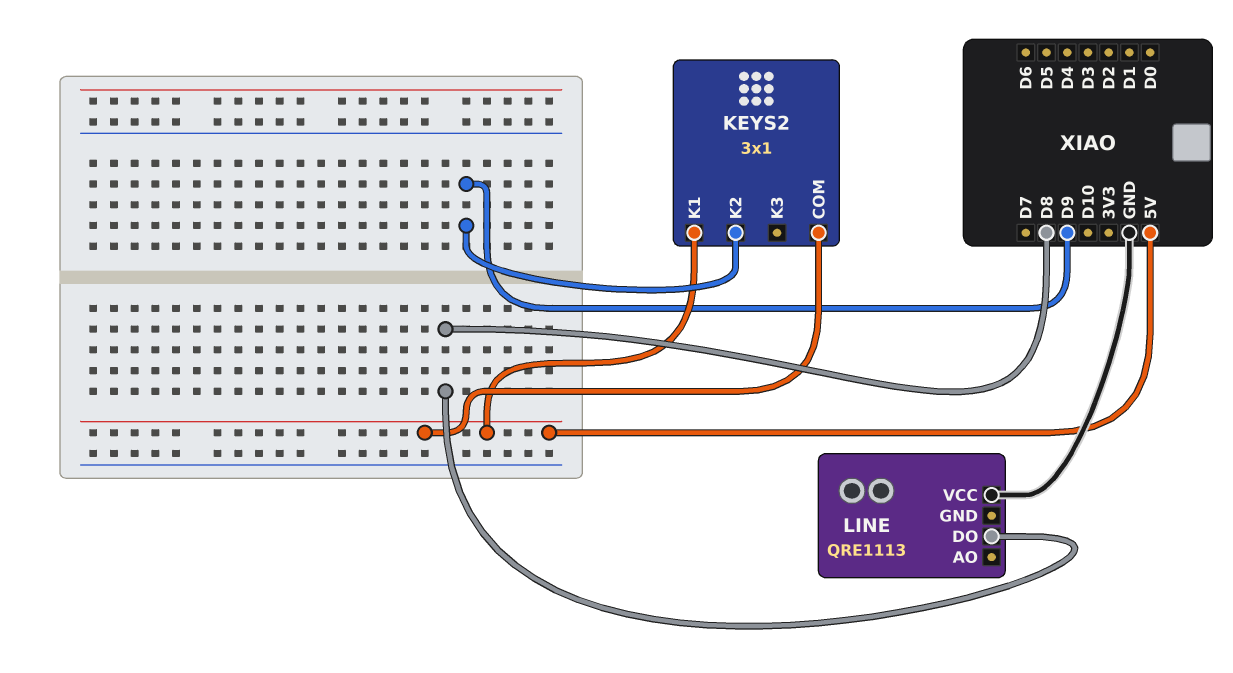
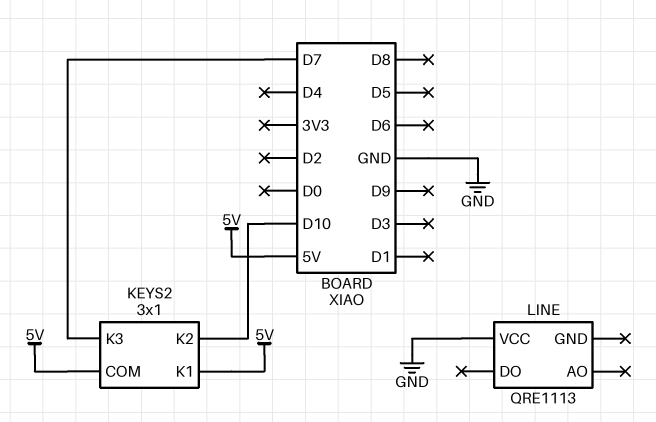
KEYS2 pin K2: D9 -> D10
KEYS2 pin K3: none -> D7
LINE pin DO: D8 -> none

